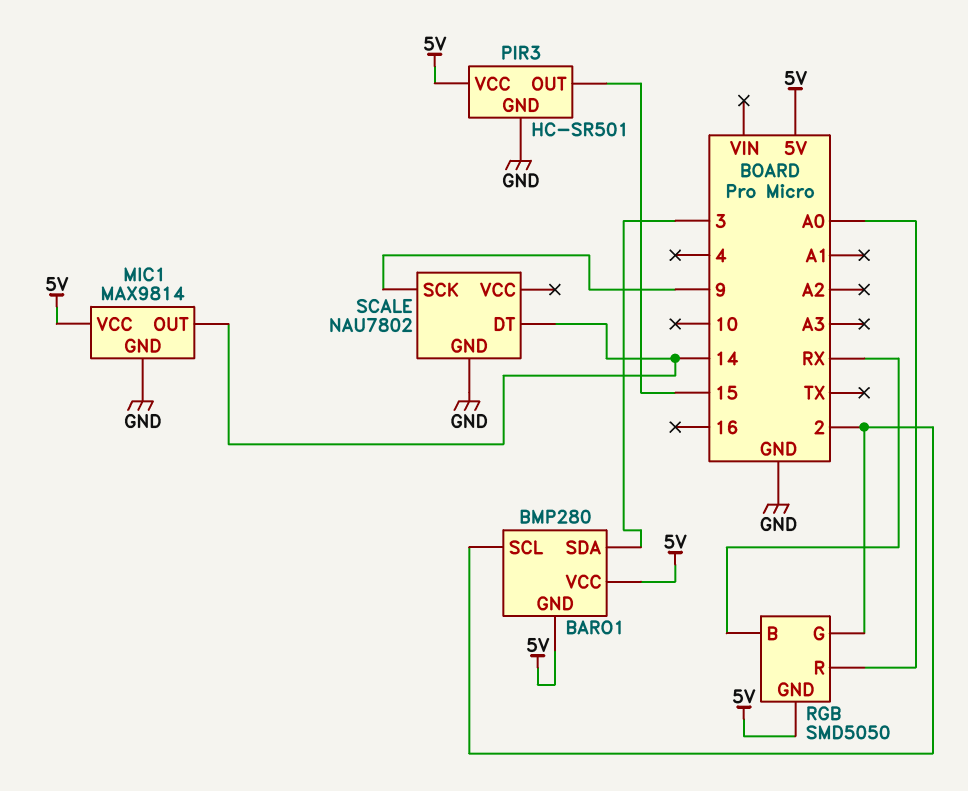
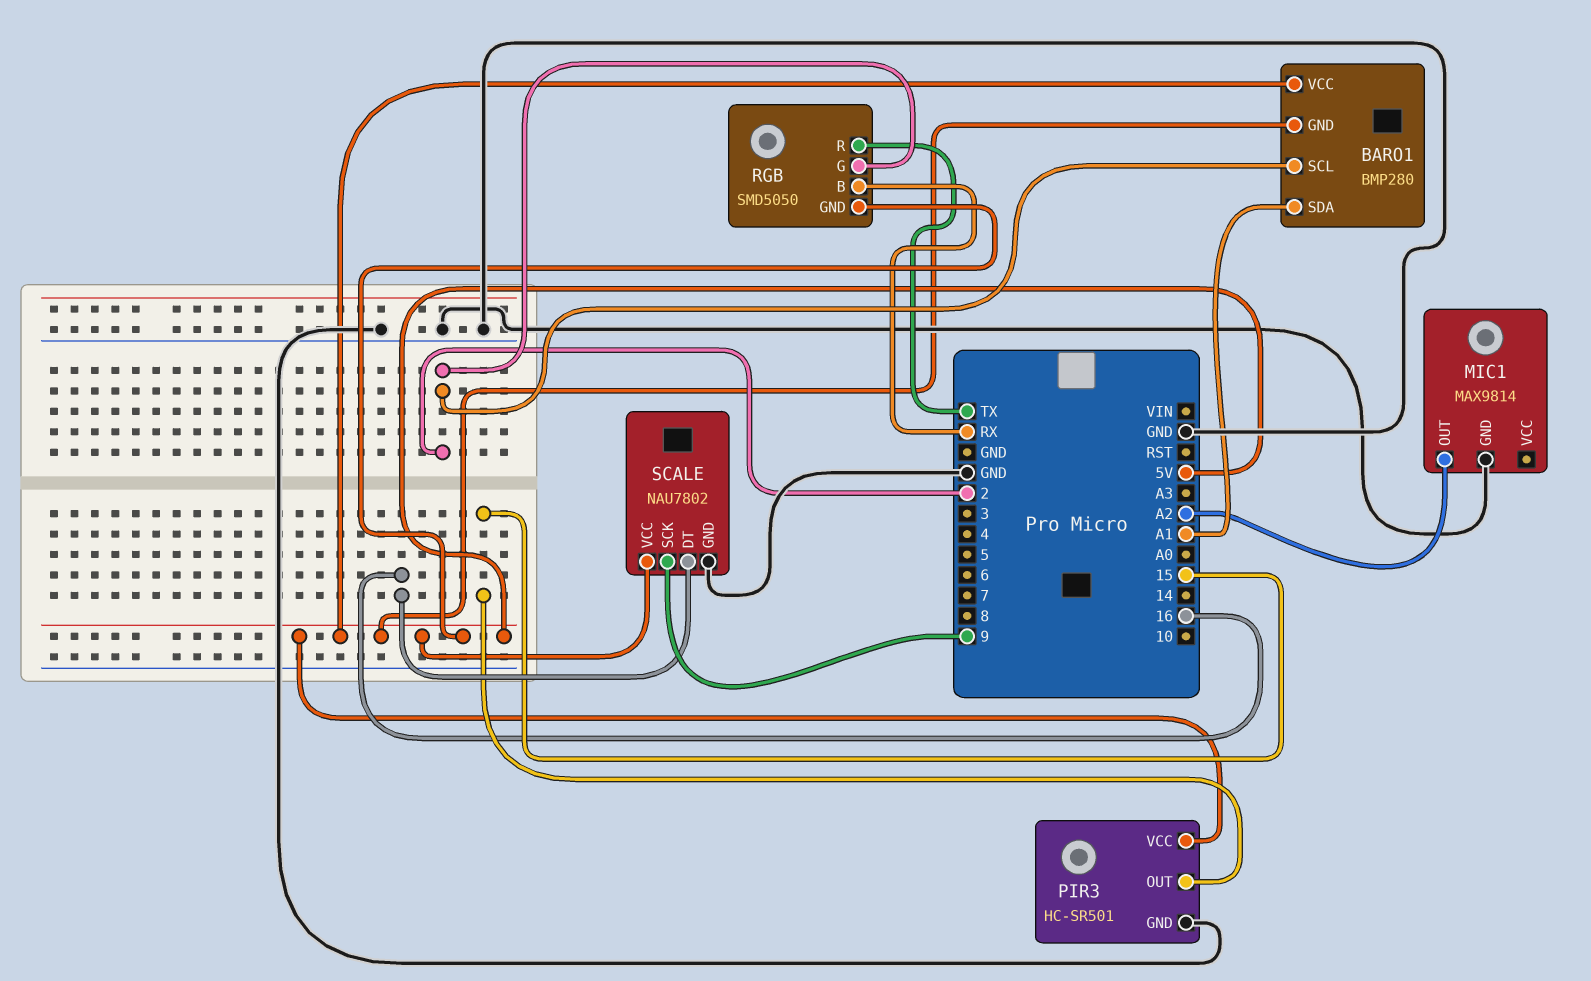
BARO1 pin SDA: 3 -> A1
MIC1 pin OUT: 14 -> A2
MIC1 pin VCC: 5V -> none
RGB pin R: A0 -> TX
SCALE pin DT: 14 -> 16
SCALE pin VCC: none -> 5V

